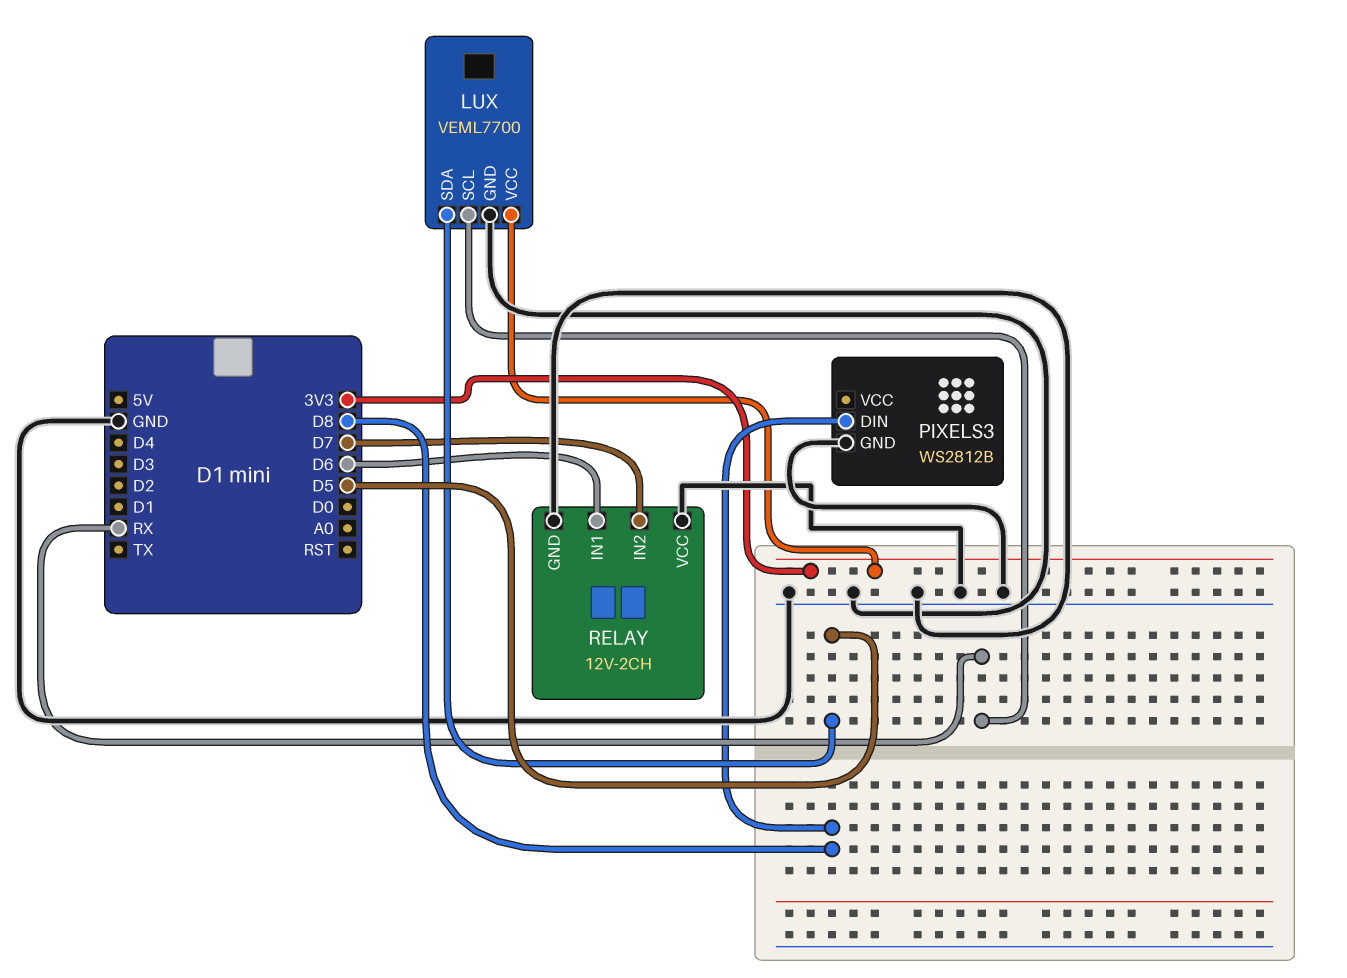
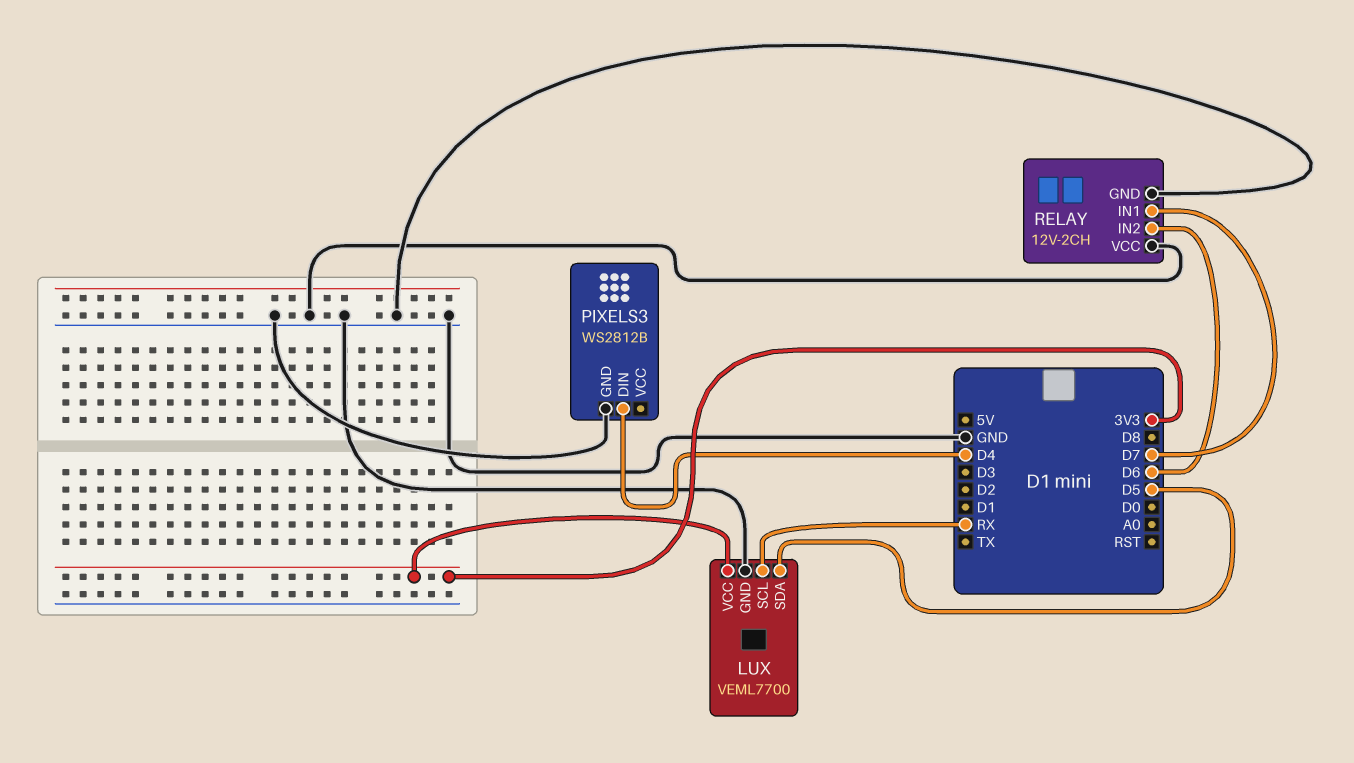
PIXELS3 pin DIN: D8 -> D4
RELAY pin IN1: D6 -> D7
RELAY pin IN2: D7 -> D6

